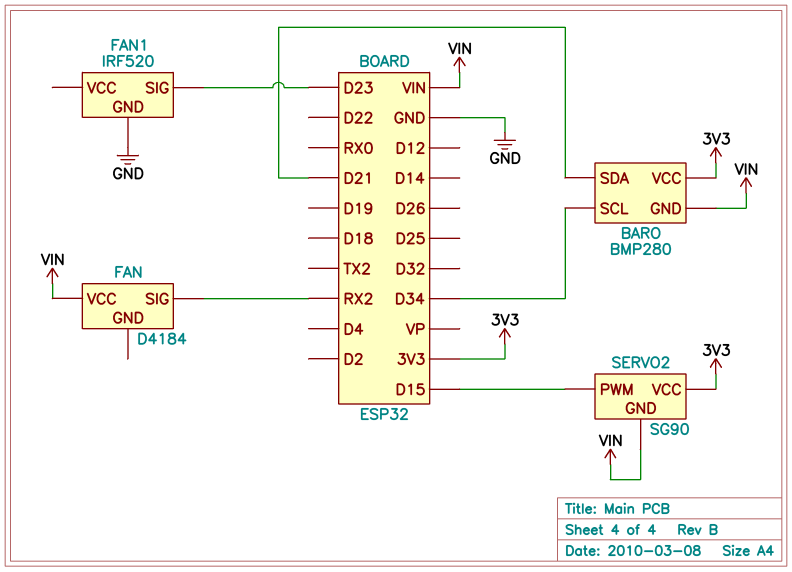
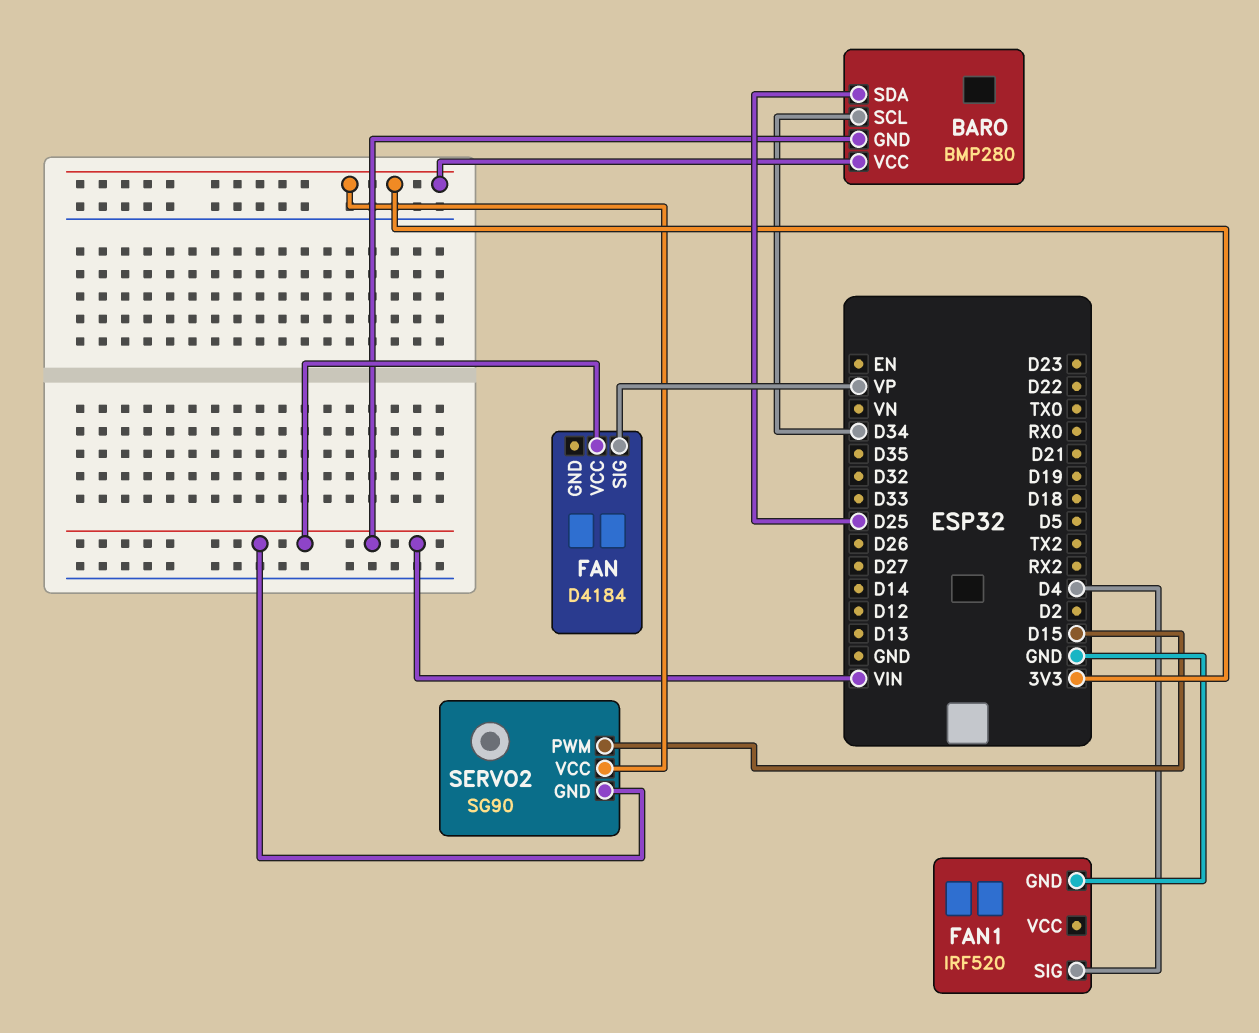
BARO pin SDA: D21 -> D25
FAN pin SIG: RX2 -> VP
FAN1 pin SIG: D23 -> D4

